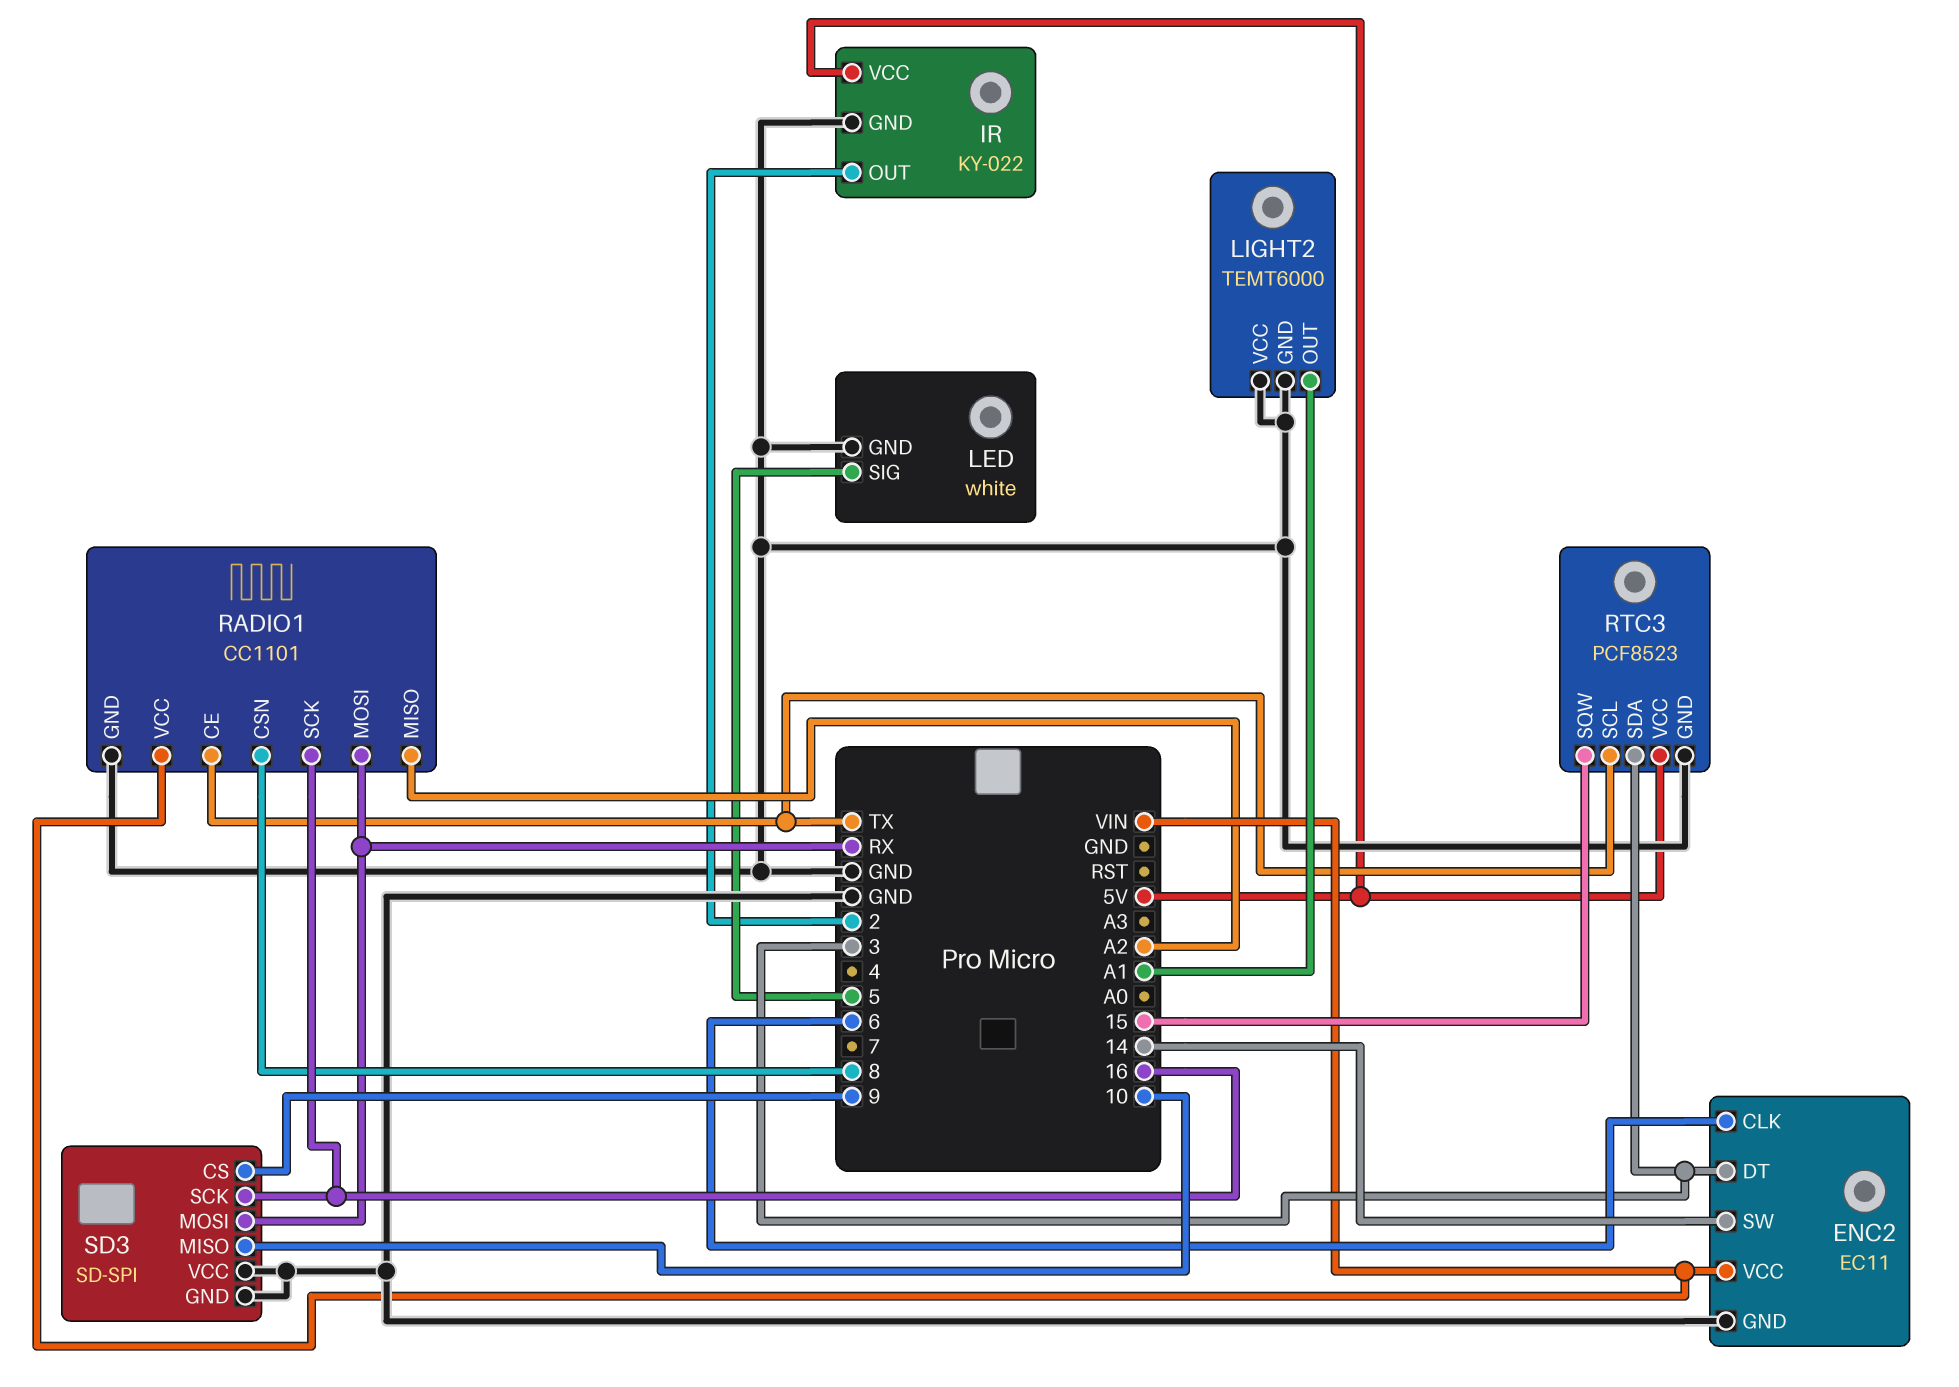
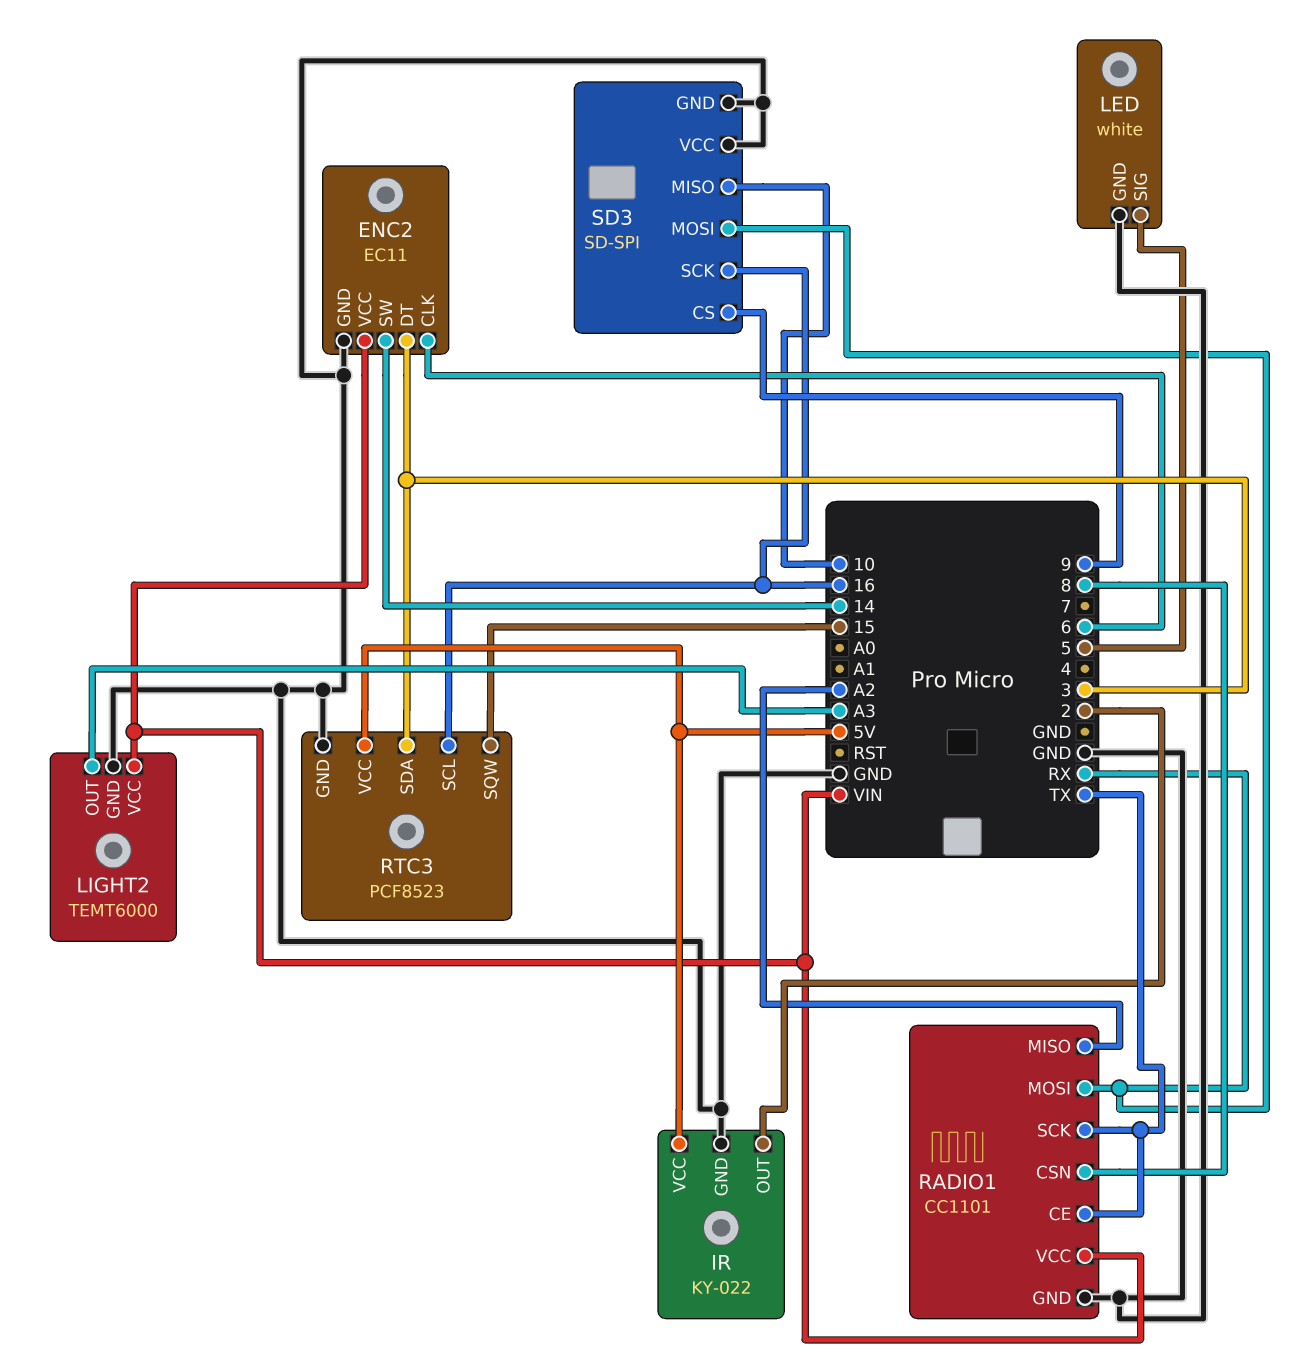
LIGHT2 pin OUT: A1 -> A3
LIGHT2 pin VCC: GND -> VIN
RADIO1 pin SCK: 16 -> TX
RTC3 pin SCL: TX -> 16

